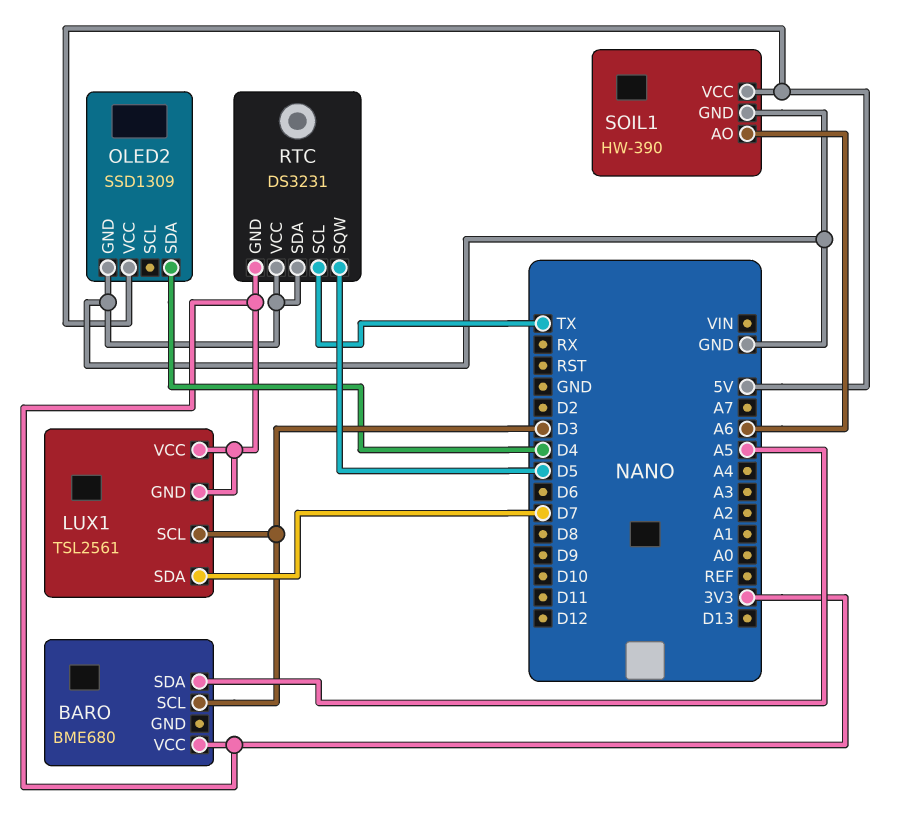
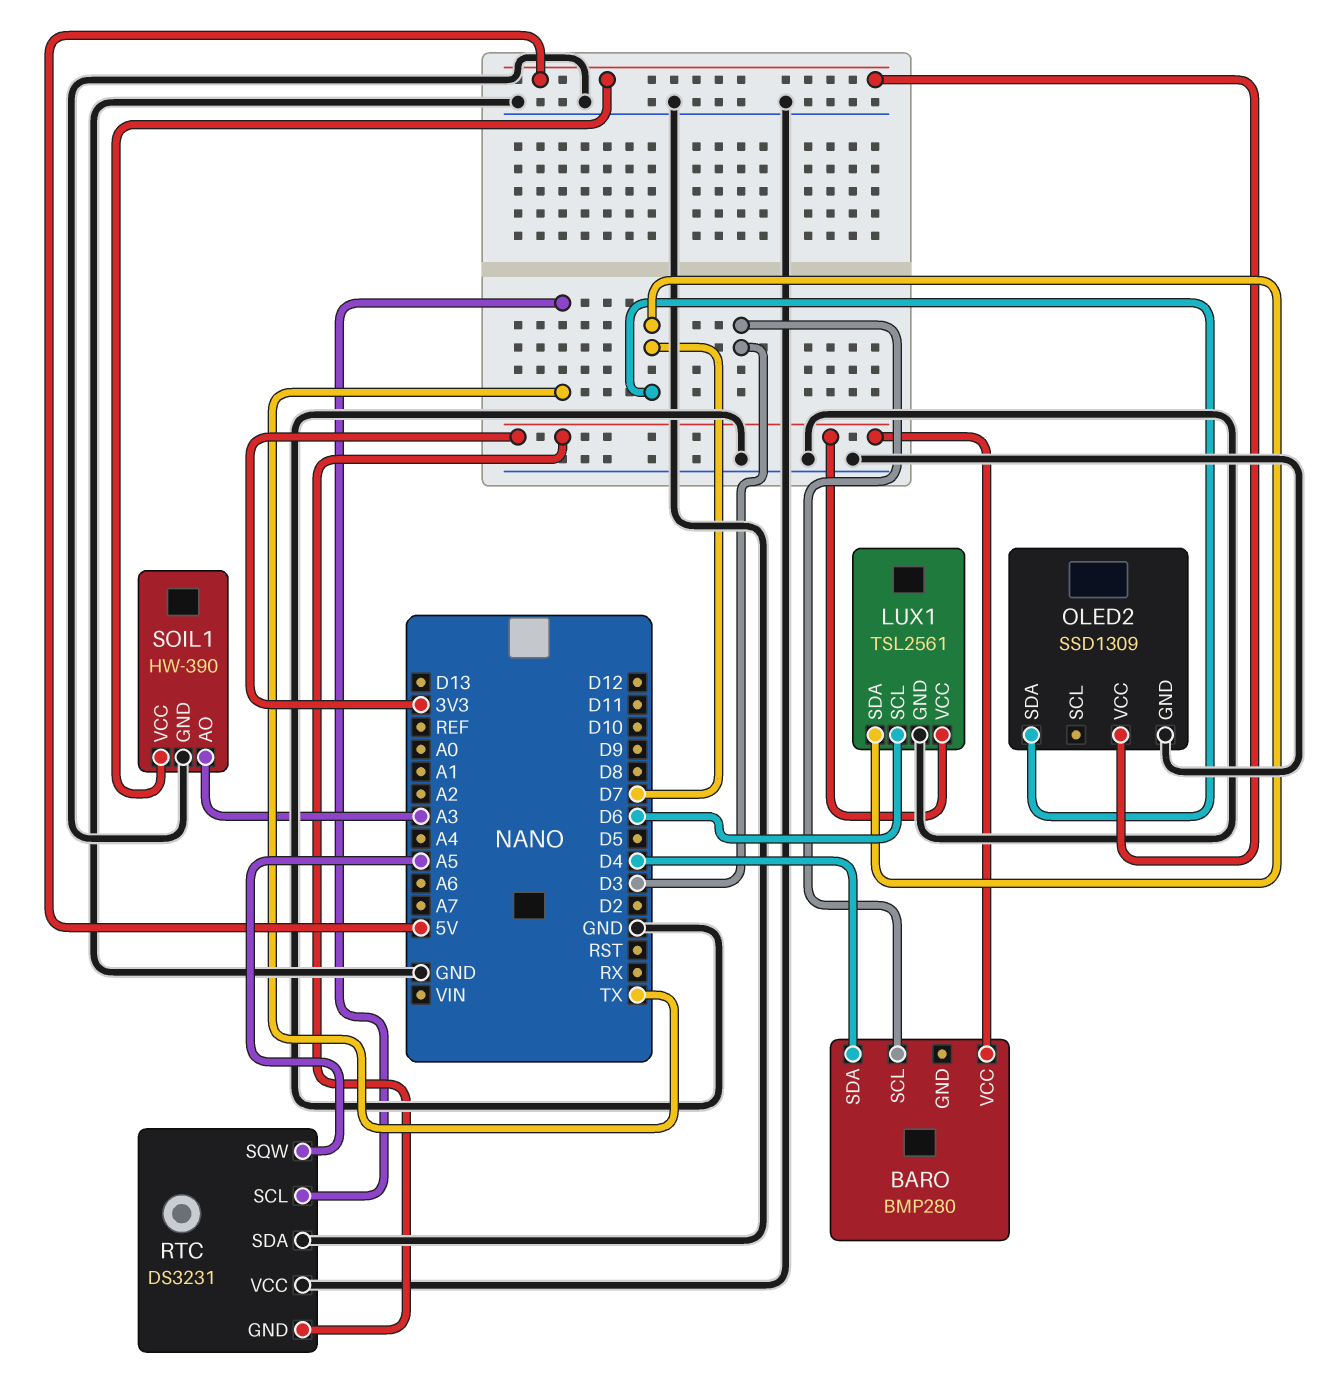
BARO: BME680 -> BMP280
BARO pin SDA: A5 -> D4
LUX1 pin GND: 3V3 -> GND
LUX1 pin SCL: D3 -> D6
OLED2 pin SDA: D4 -> D7
RTC pin SQW: D5 -> A5
SOIL1 pin AO: A6 -> A3

